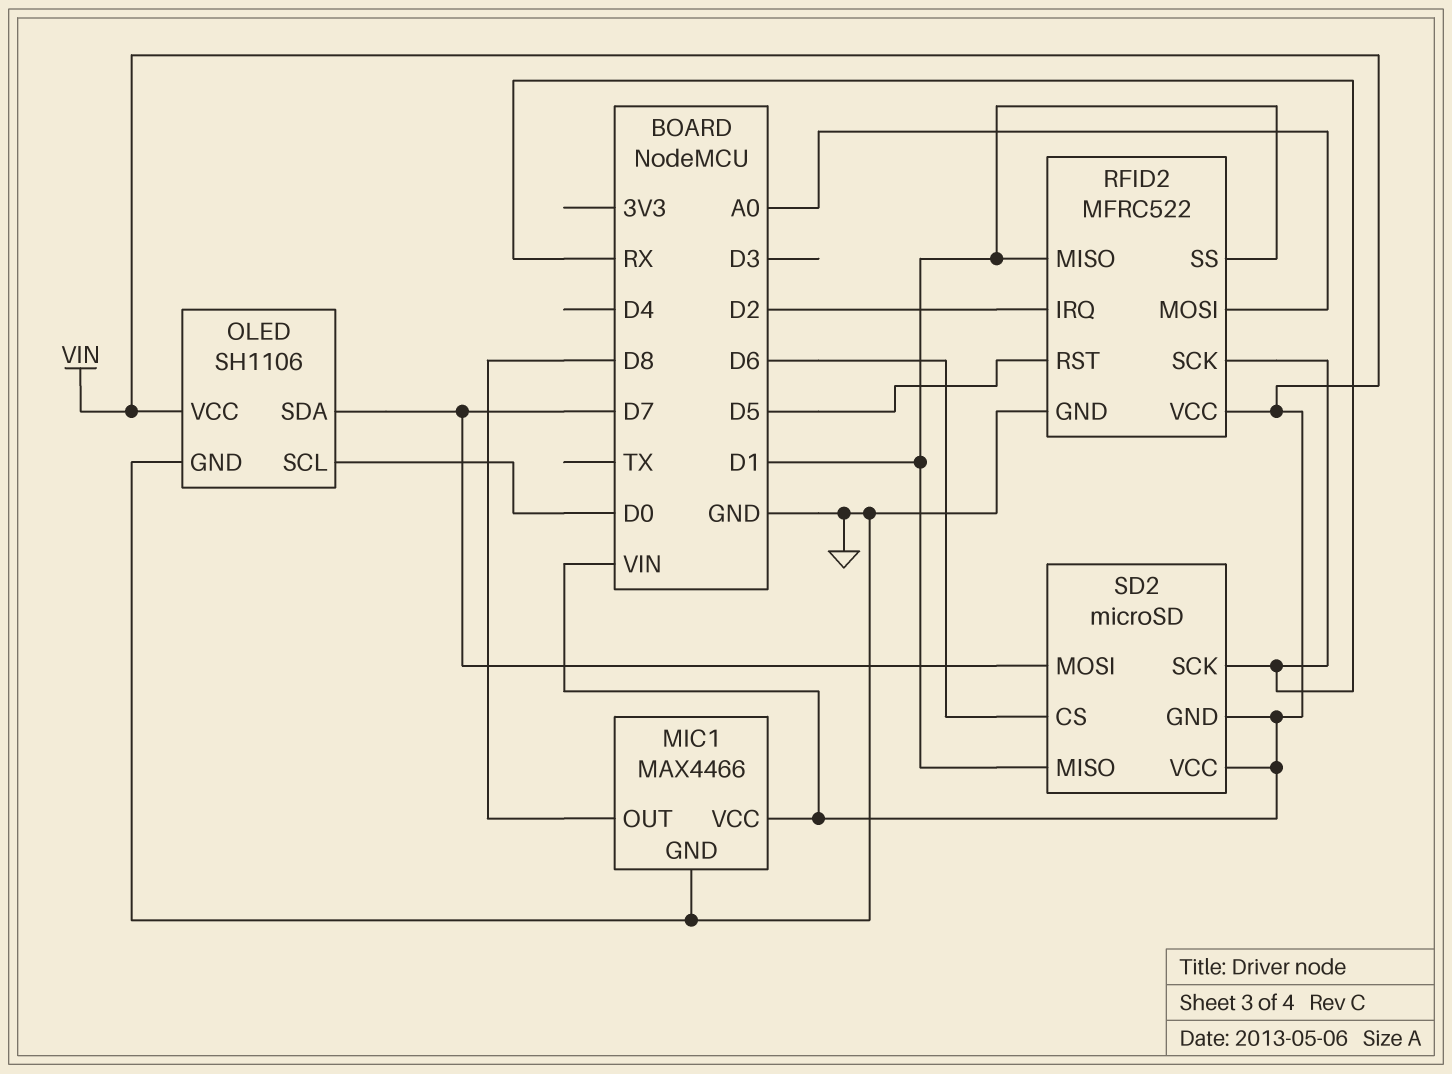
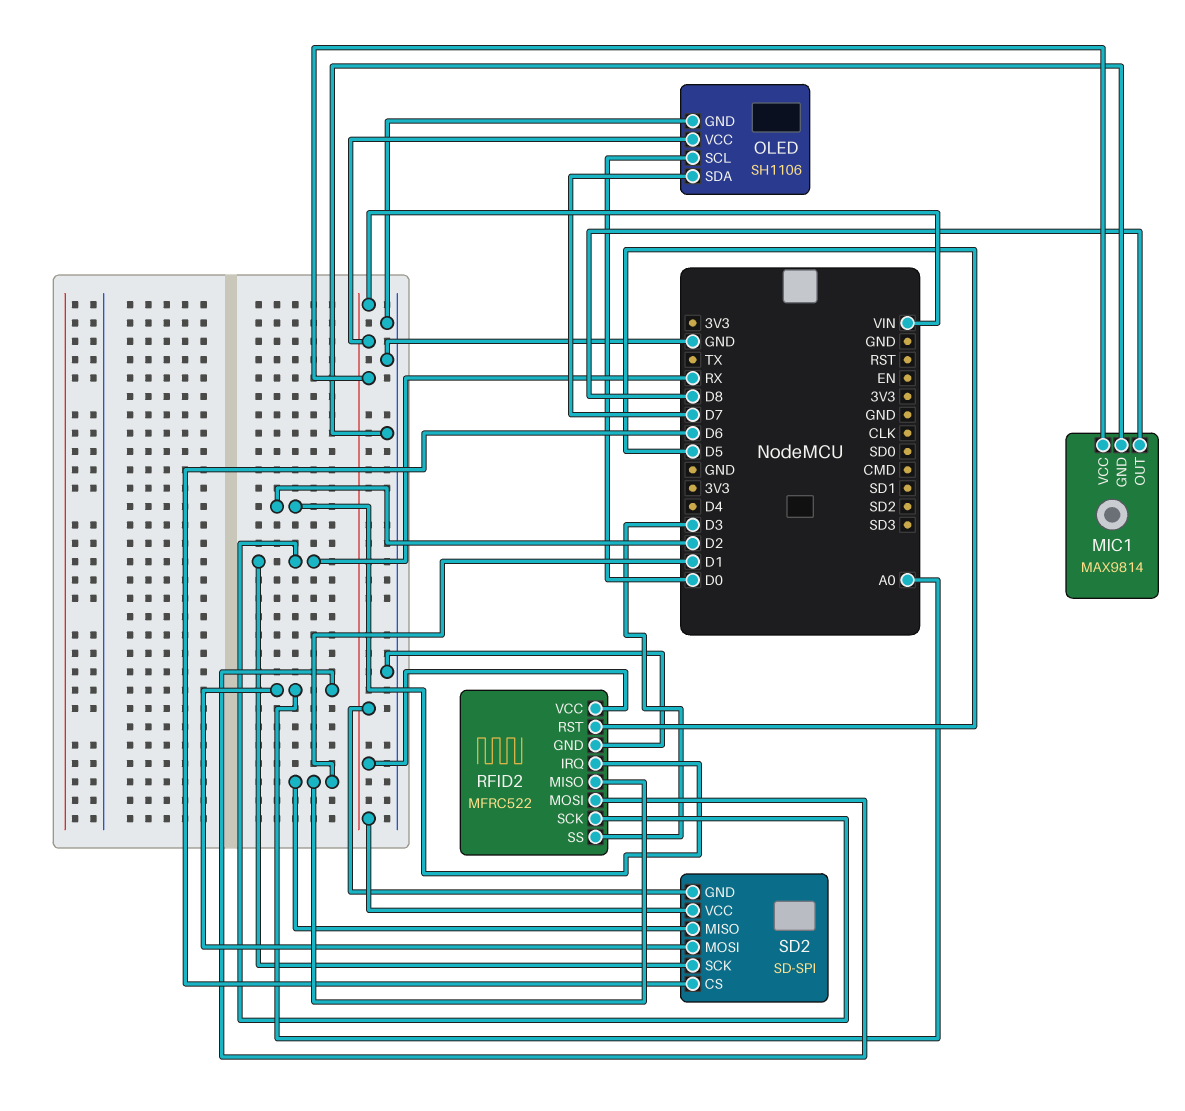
MIC1: MAX4466 -> MAX9814
RFID2 pin SS: D1 -> D3
SD2: microSD -> SD-SPI
SD2 pin MOSI: D7 -> A0

